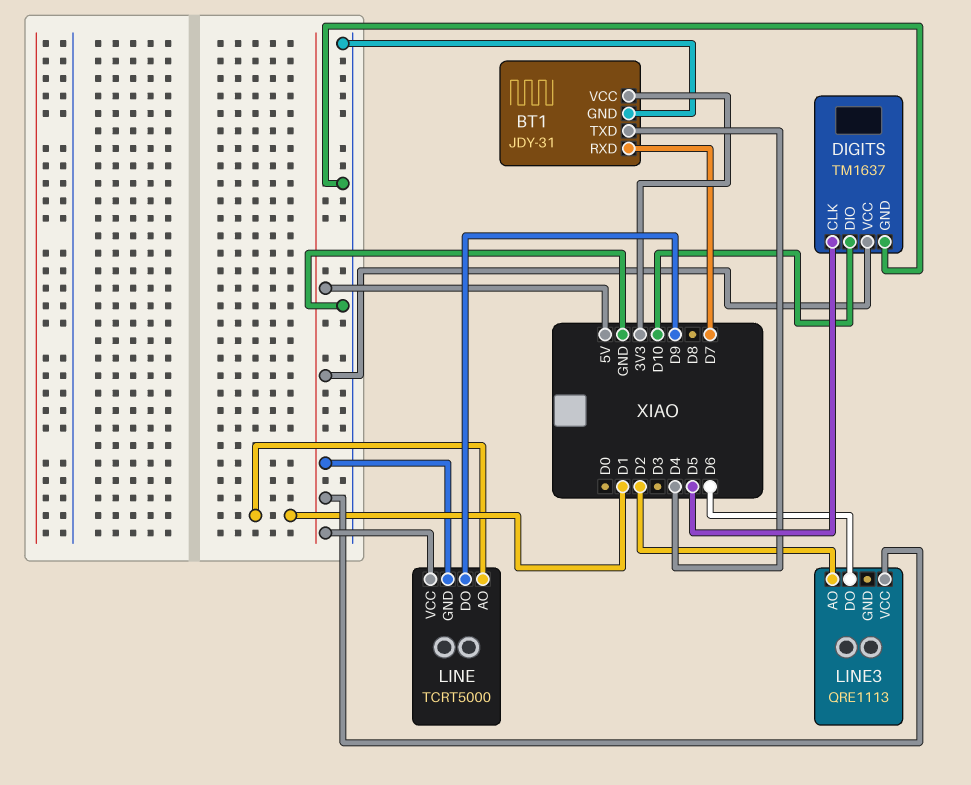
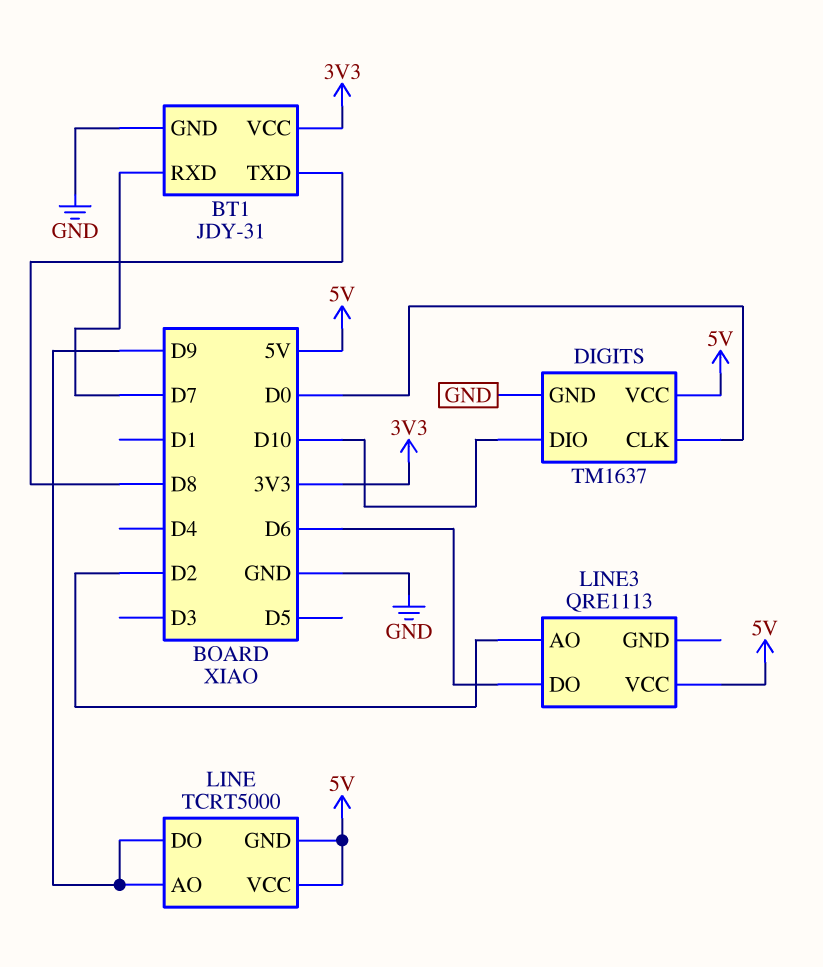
BT1 pin TXD: D4 -> D8
DIGITS pin CLK: D5 -> D0
LINE pin AO: D1 -> D9

